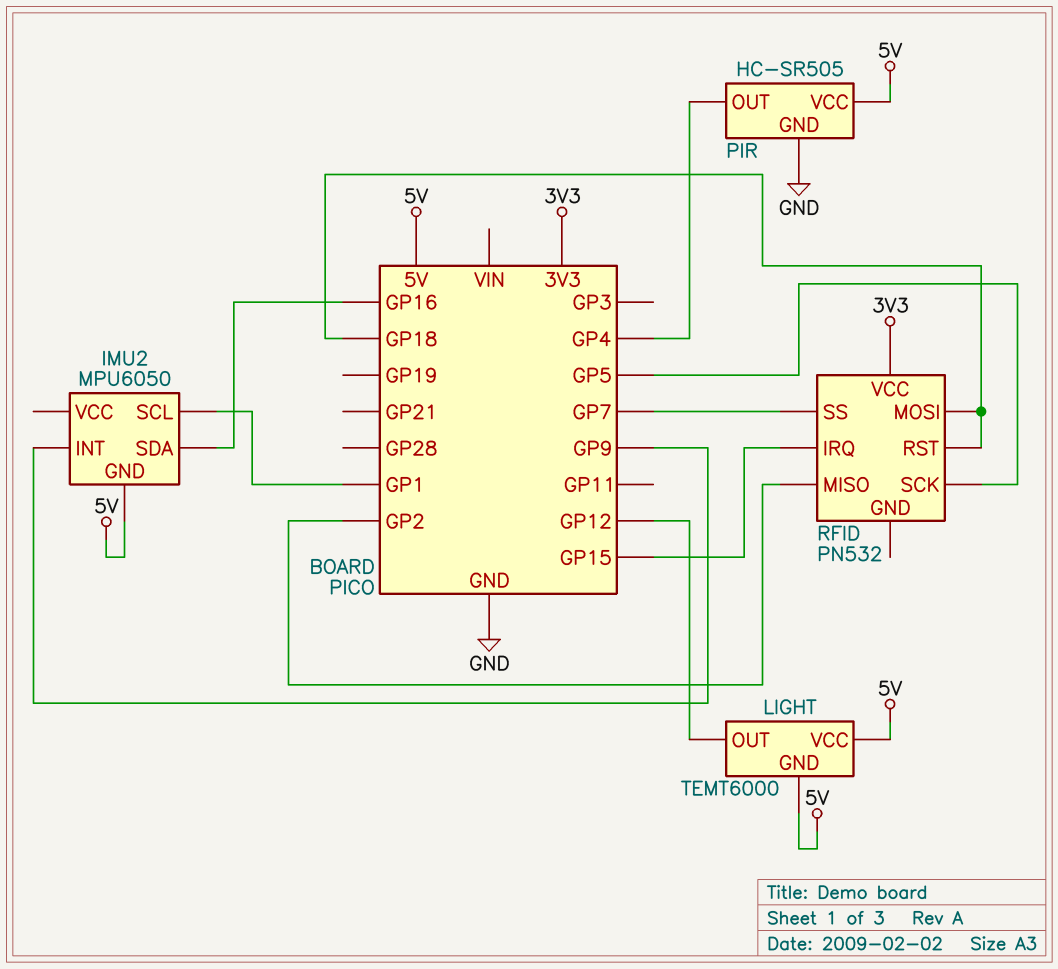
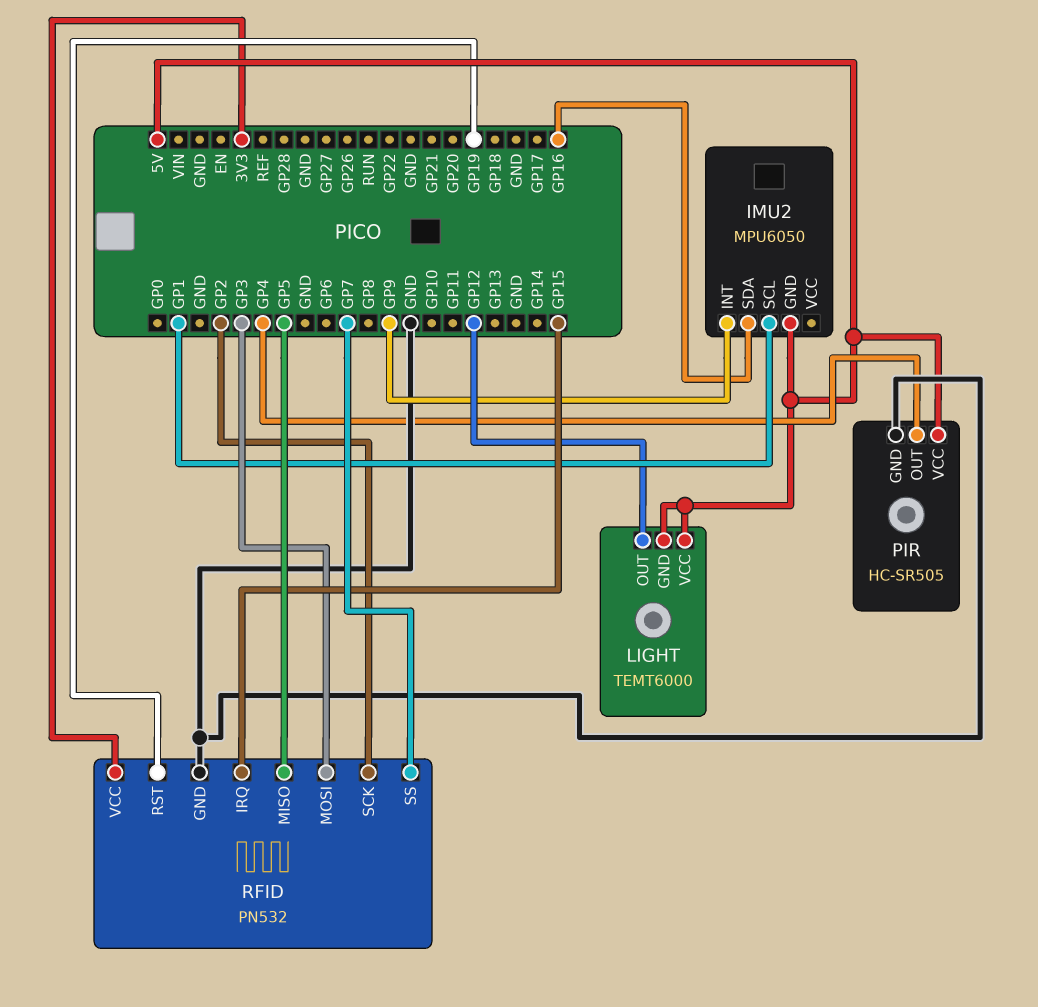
RFID pin GND: none -> GND
RFID pin MISO: GP2 -> GP5
RFID pin MOSI: GP18 -> GP3
RFID pin RST: GP18 -> GP19
RFID pin SCK: GP5 -> GP2

